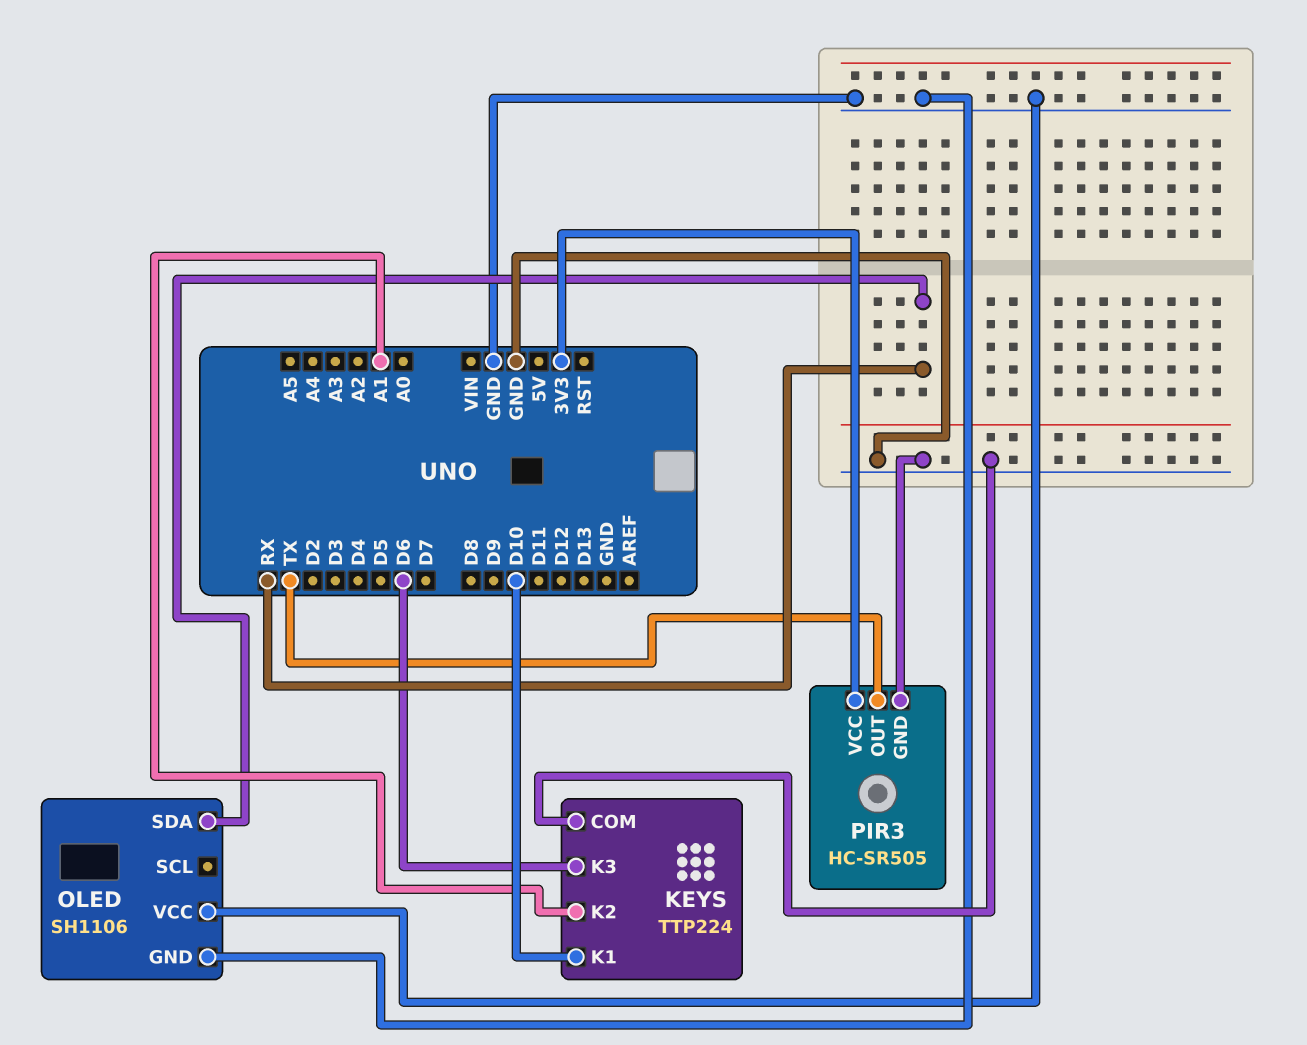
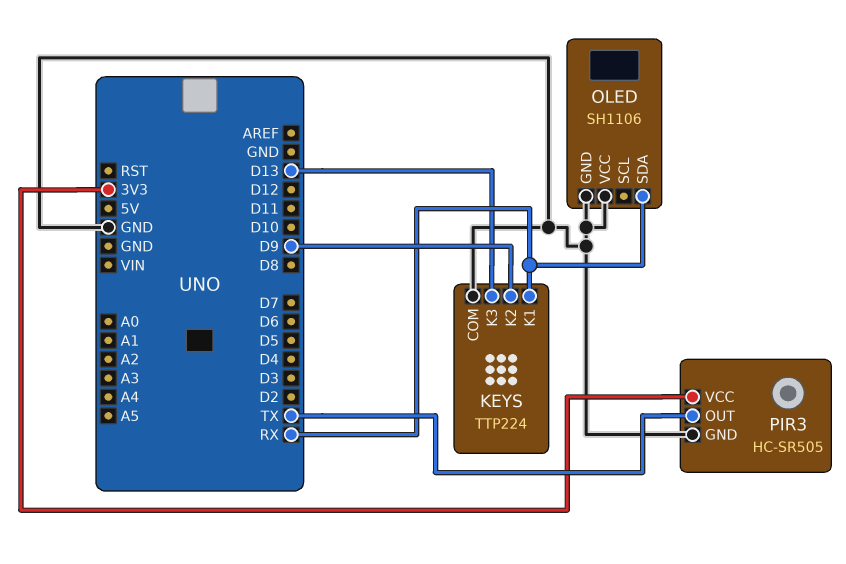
KEYS pin K1: D10 -> RX
KEYS pin K2: A1 -> D9
KEYS pin K3: D6 -> D13

